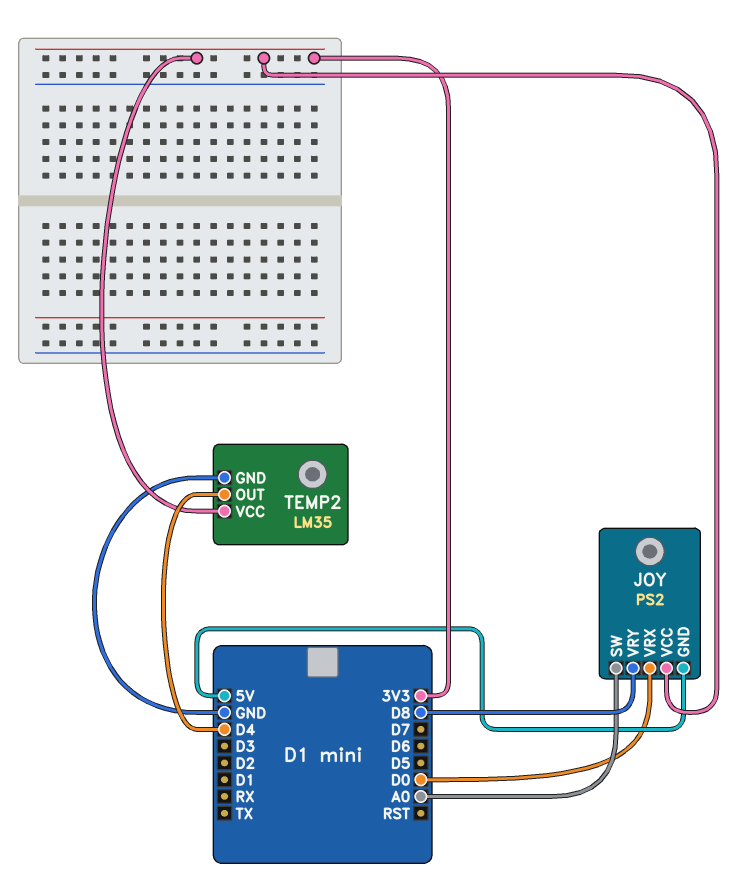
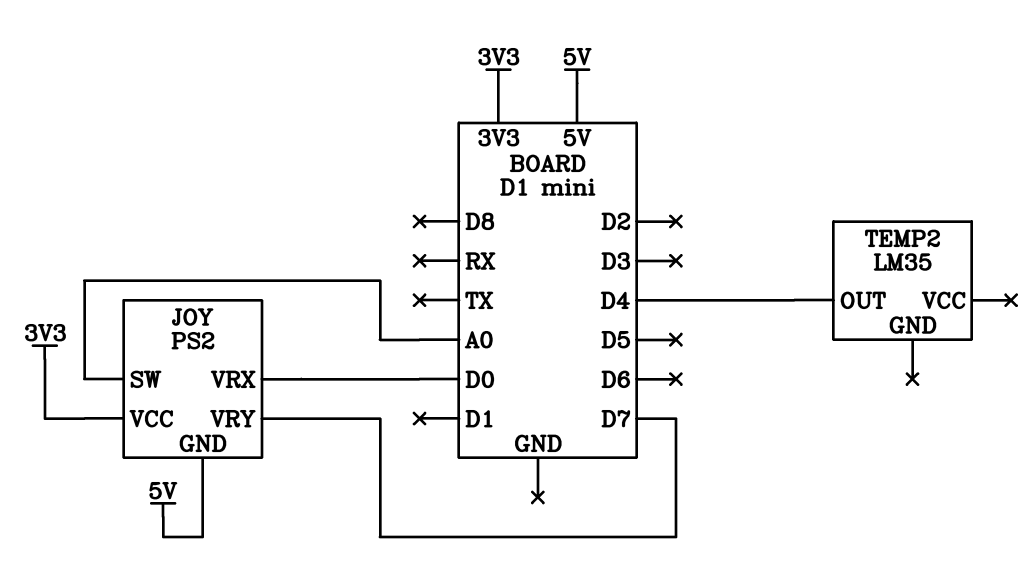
JOY pin VRY: D8 -> D7
TEMP2 pin GND: GND -> none
TEMP2 pin VCC: 3V3 -> none

